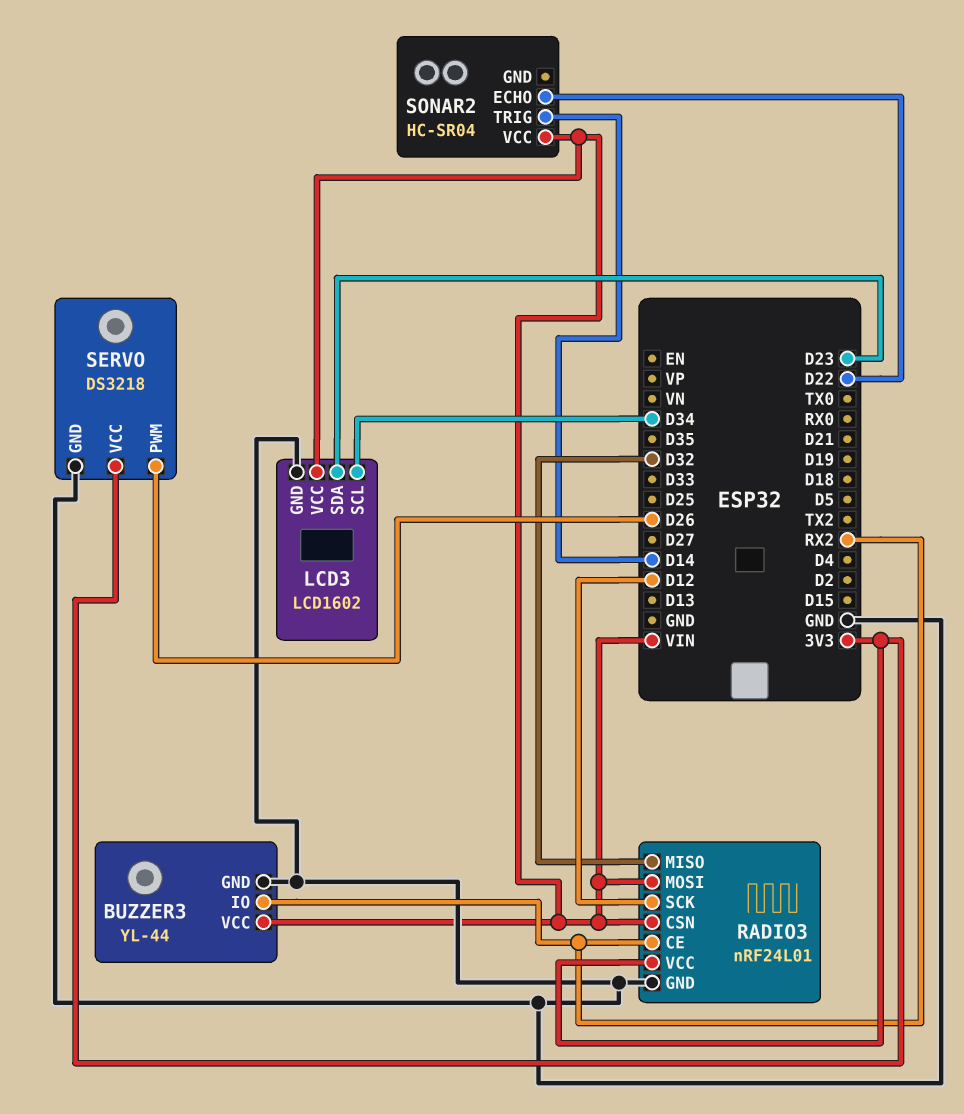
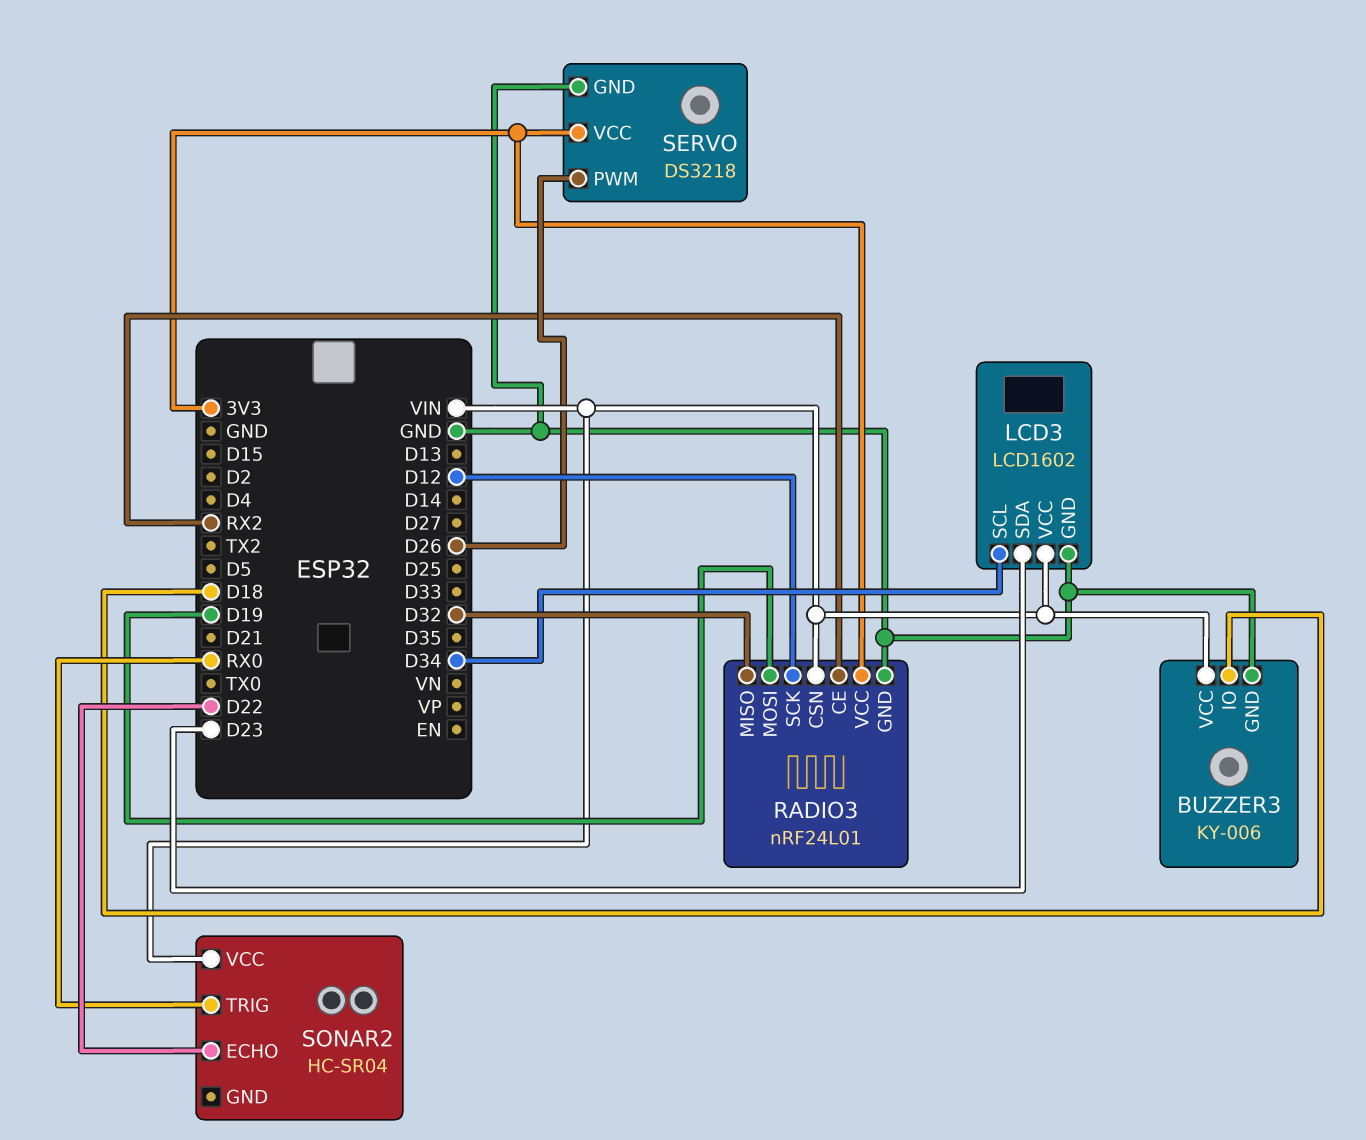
BUZZER3: YL-44 -> KY-006
BUZZER3 pin IO: RX2 -> D18
RADIO3 pin MOSI: VIN -> D19
SONAR2 pin TRIG: D14 -> RX0

